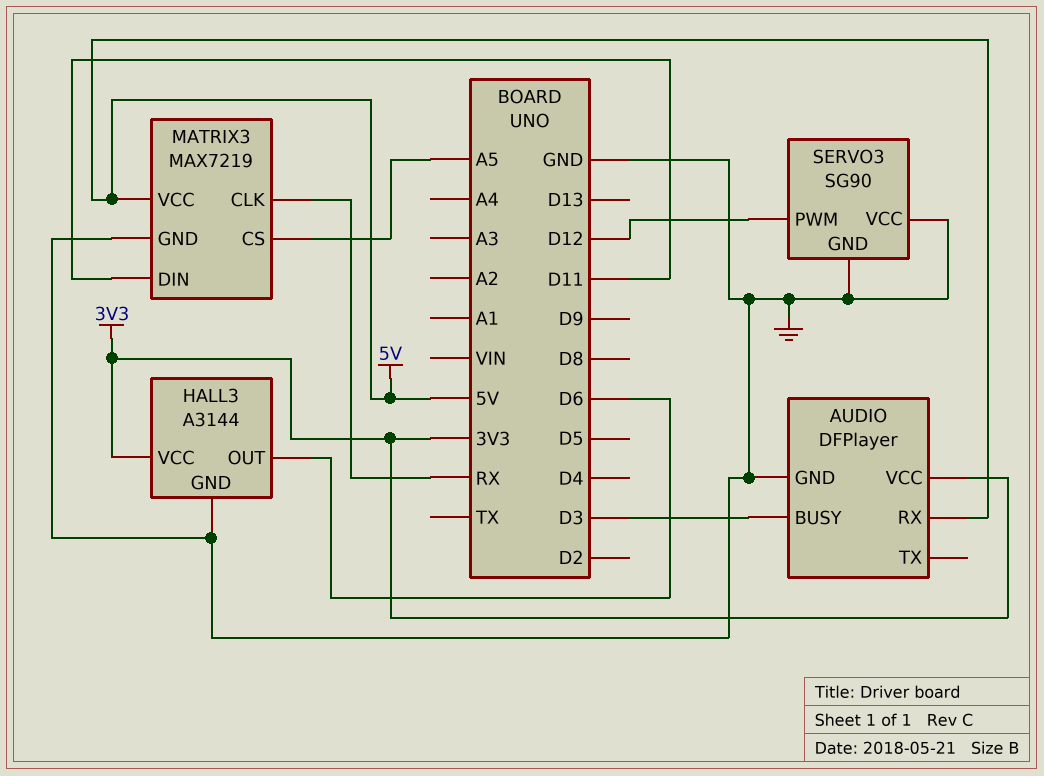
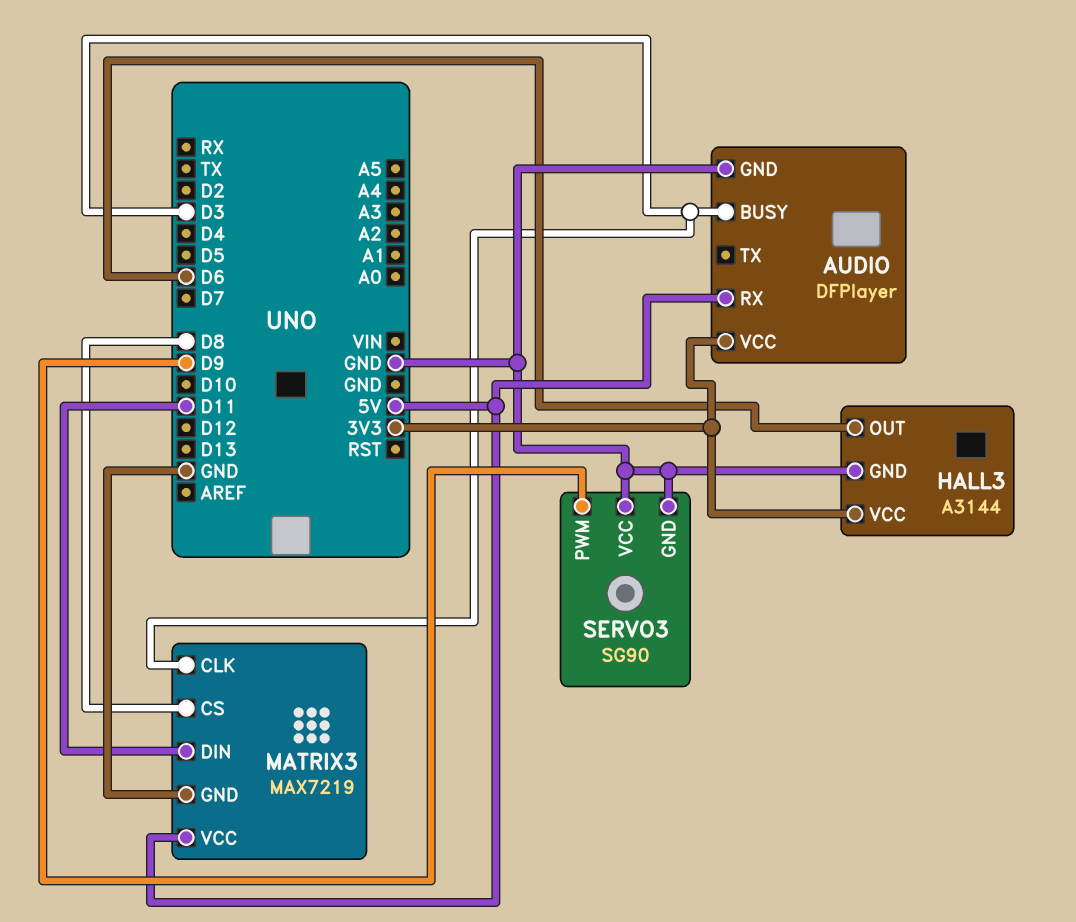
MATRIX3 pin CLK: RX -> D3
MATRIX3 pin CS: A5 -> D8
SERVO3 pin PWM: D12 -> D9

